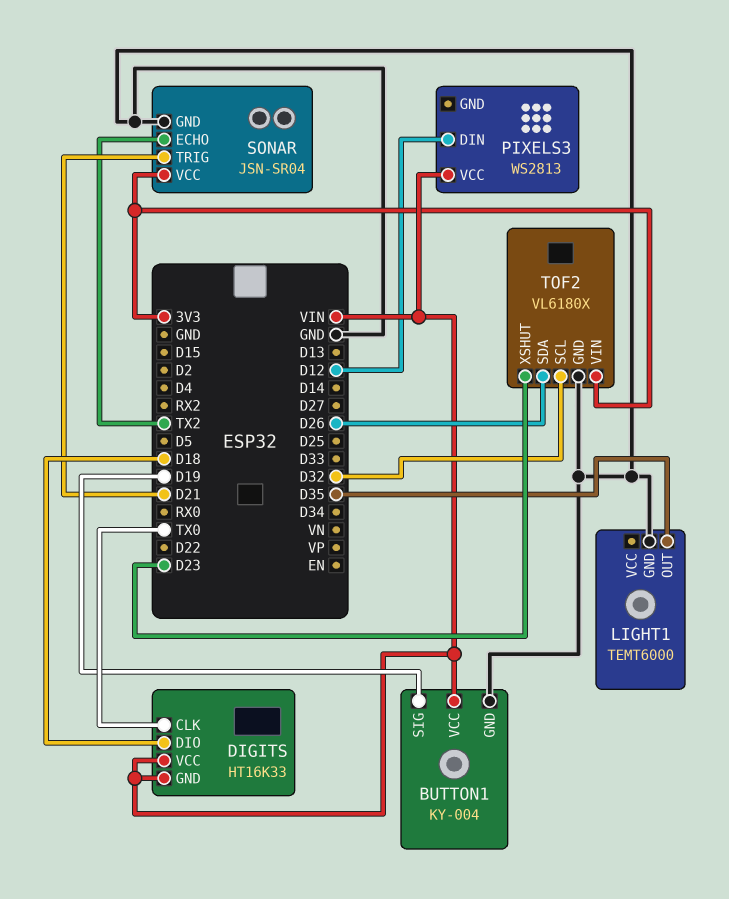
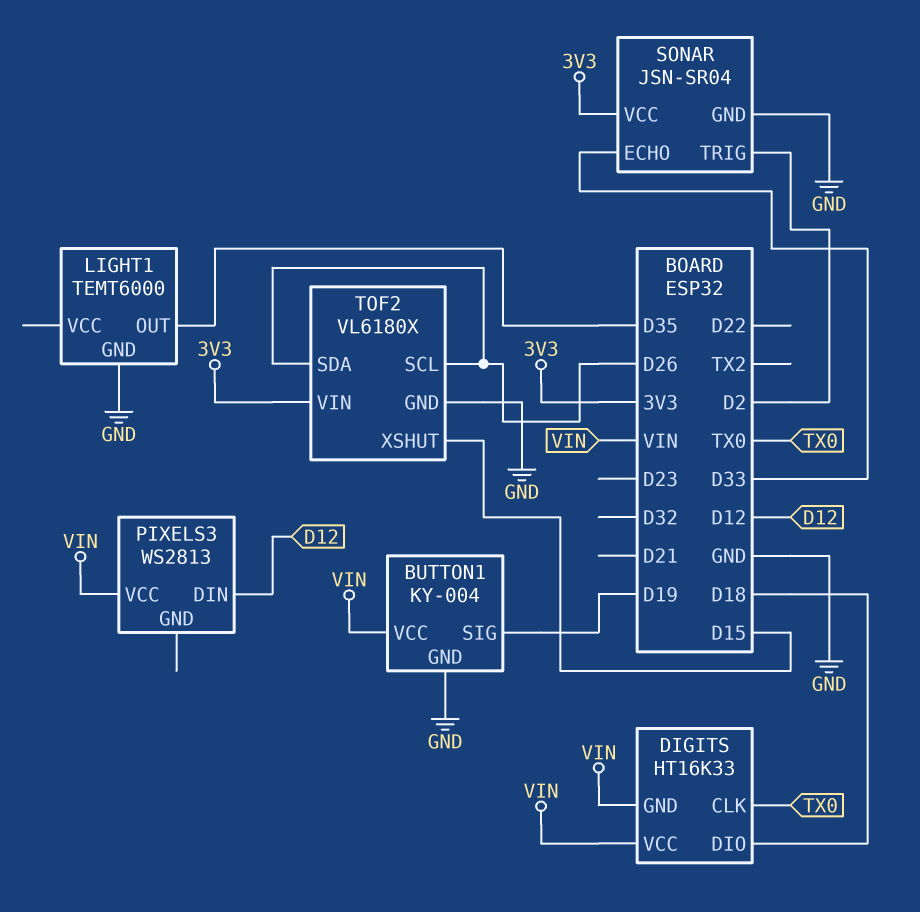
SONAR pin ECHO: TX2 -> D33
SONAR pin TRIG: D21 -> D2
TOF2 pin SCL: D32 -> D26
TOF2 pin XSHUT: D23 -> D15

